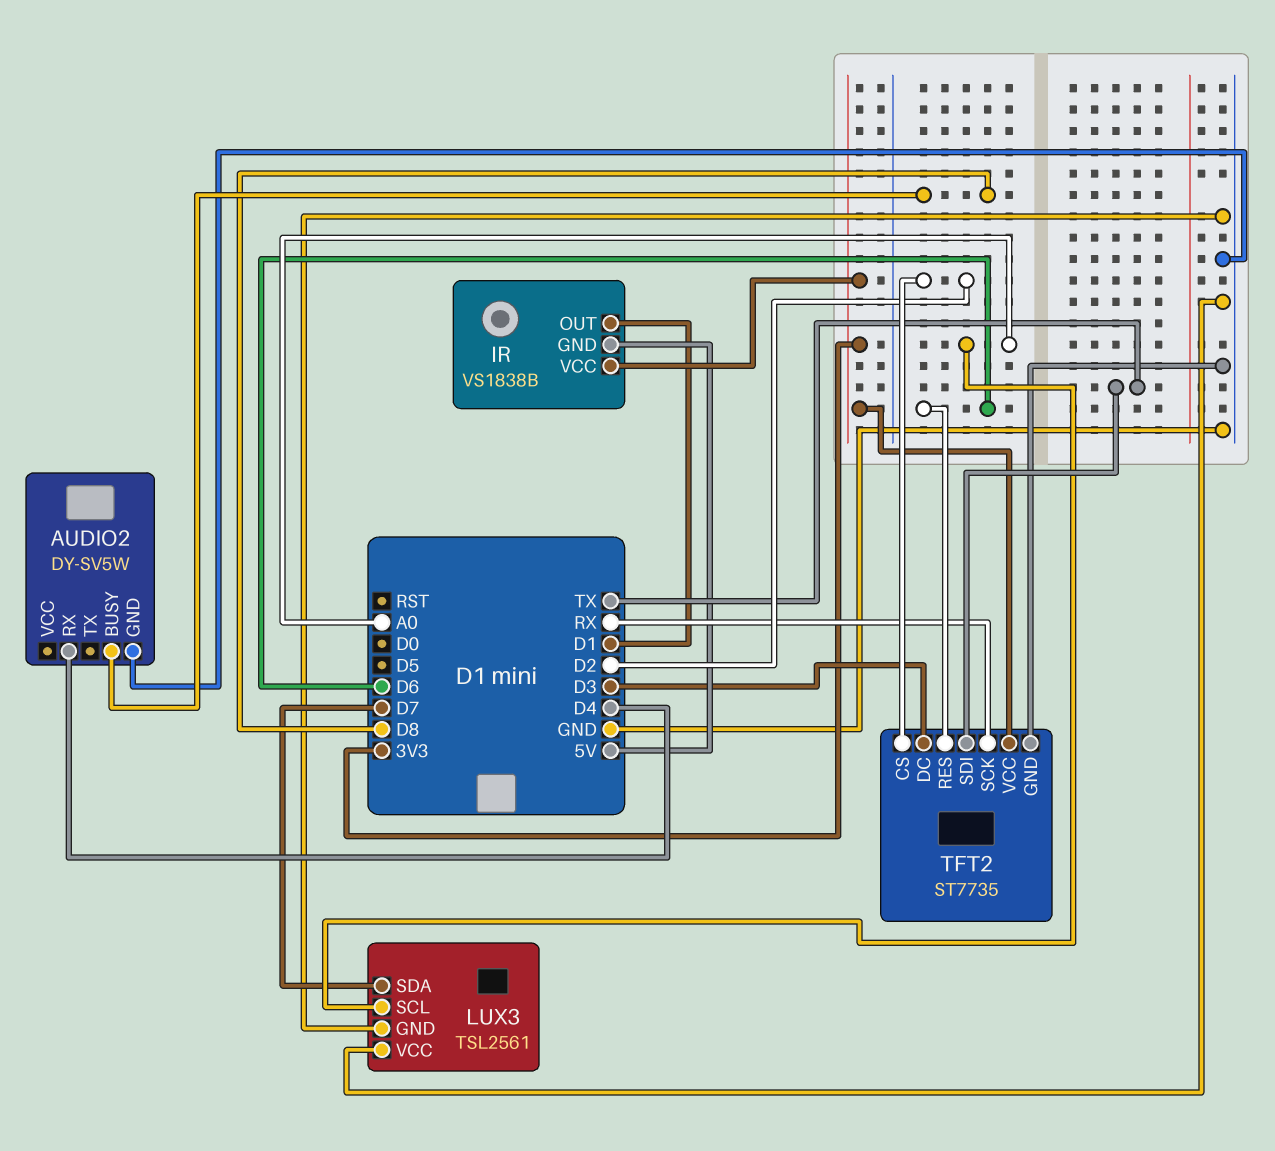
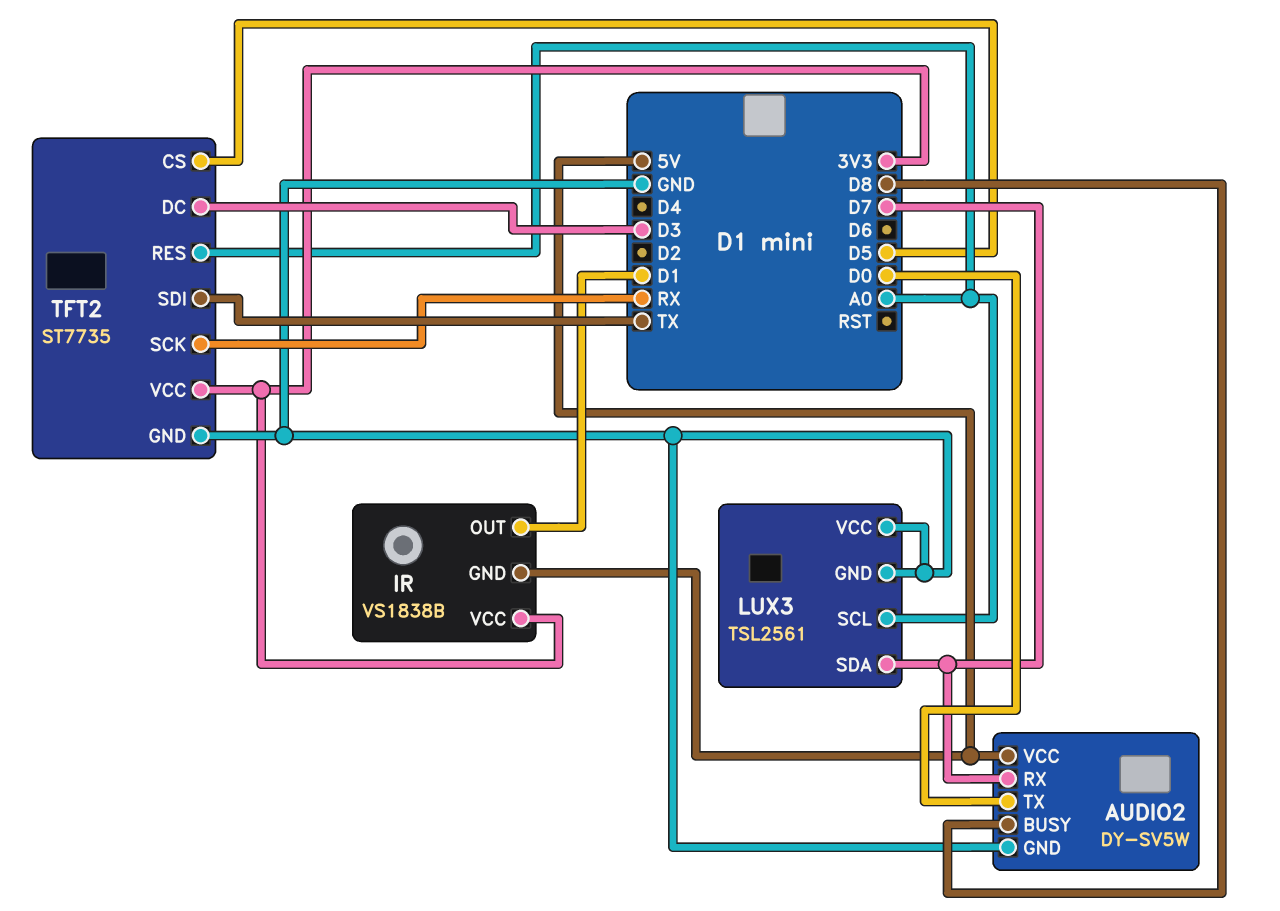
AUDIO2 pin RX: D4 -> D7
AUDIO2 pin TX: none -> D0
AUDIO2 pin VCC: none -> 5V
TFT2 pin CS: D2 -> D5
TFT2 pin RES: D6 -> A0

